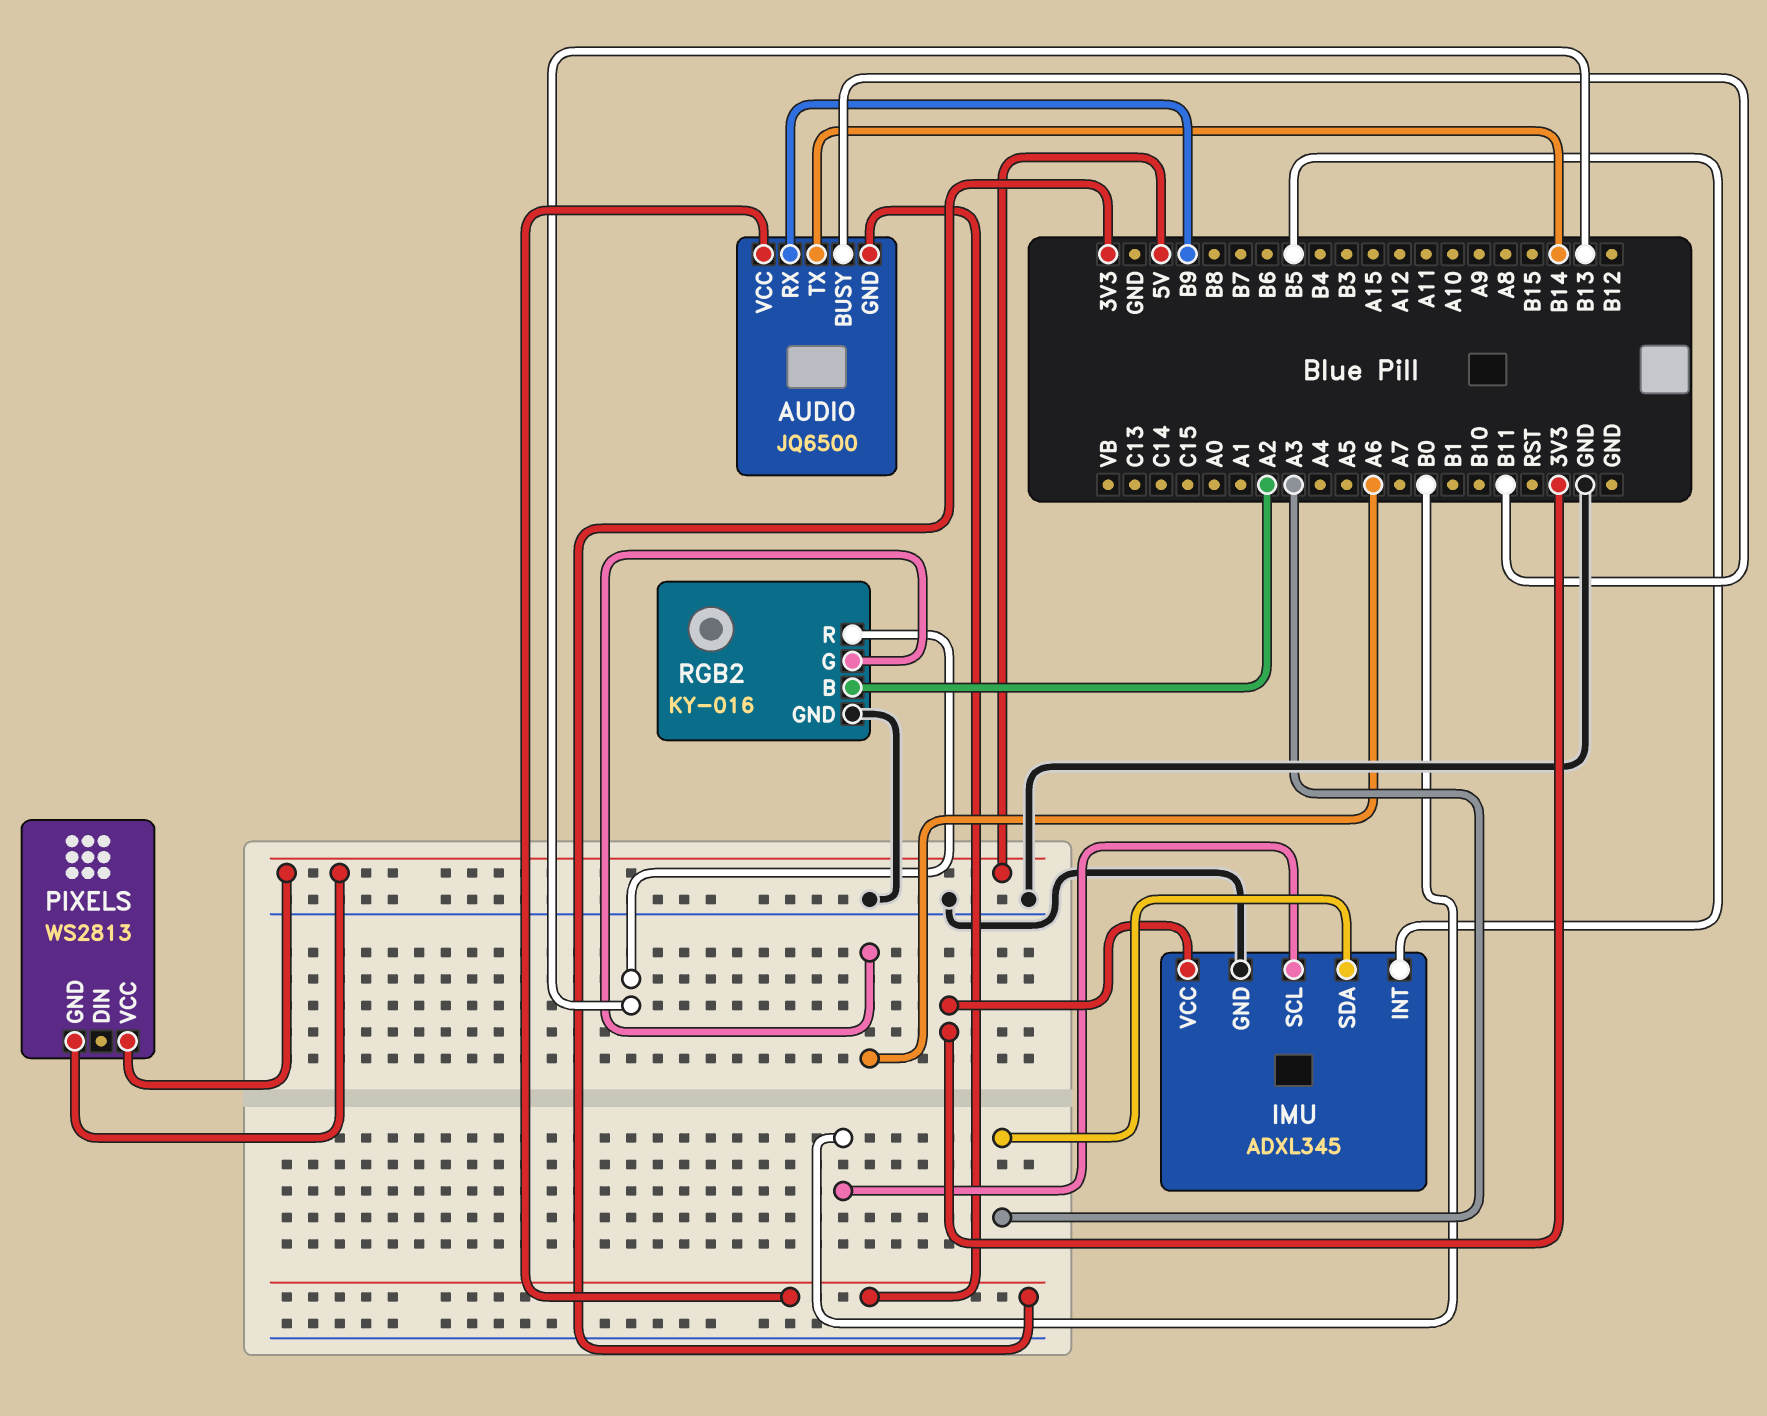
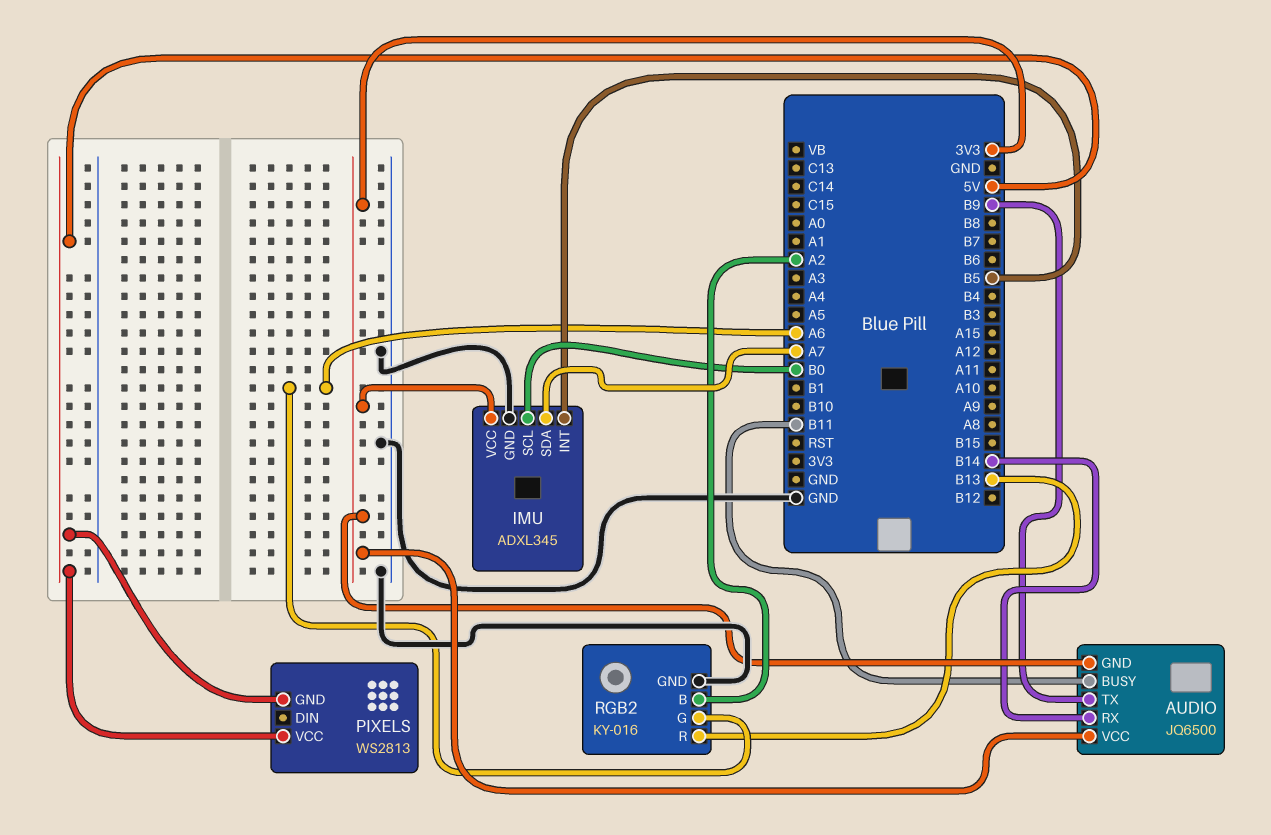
AUDIO pin RX: B9 -> B14
AUDIO pin TX: B14 -> B9
IMU pin SDA: A3 -> A7

